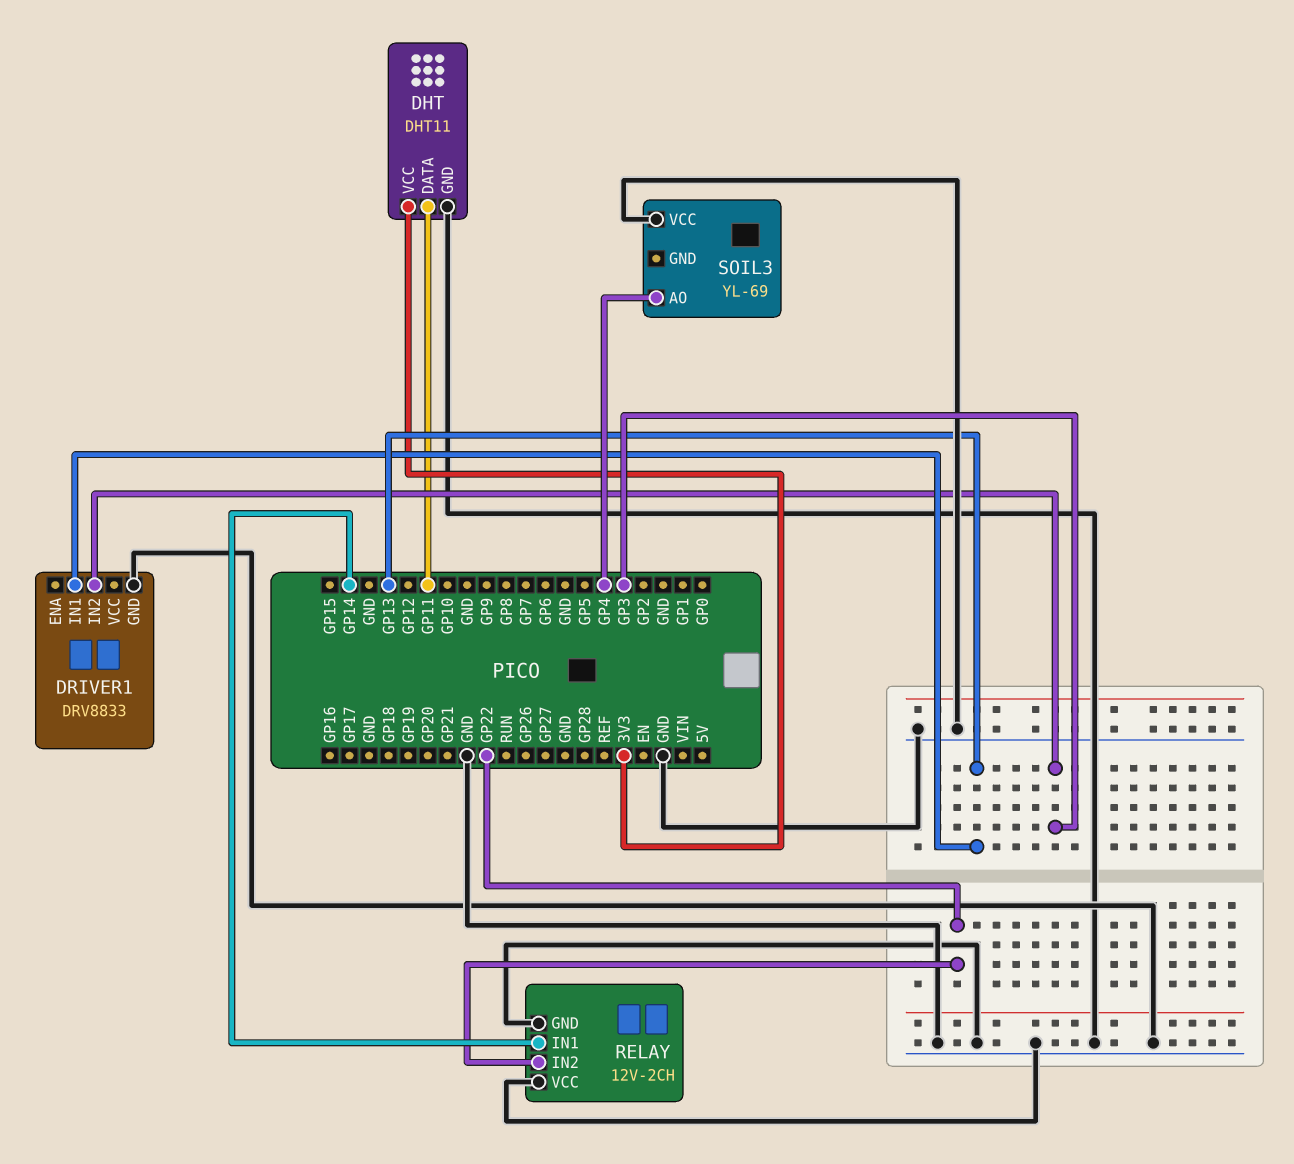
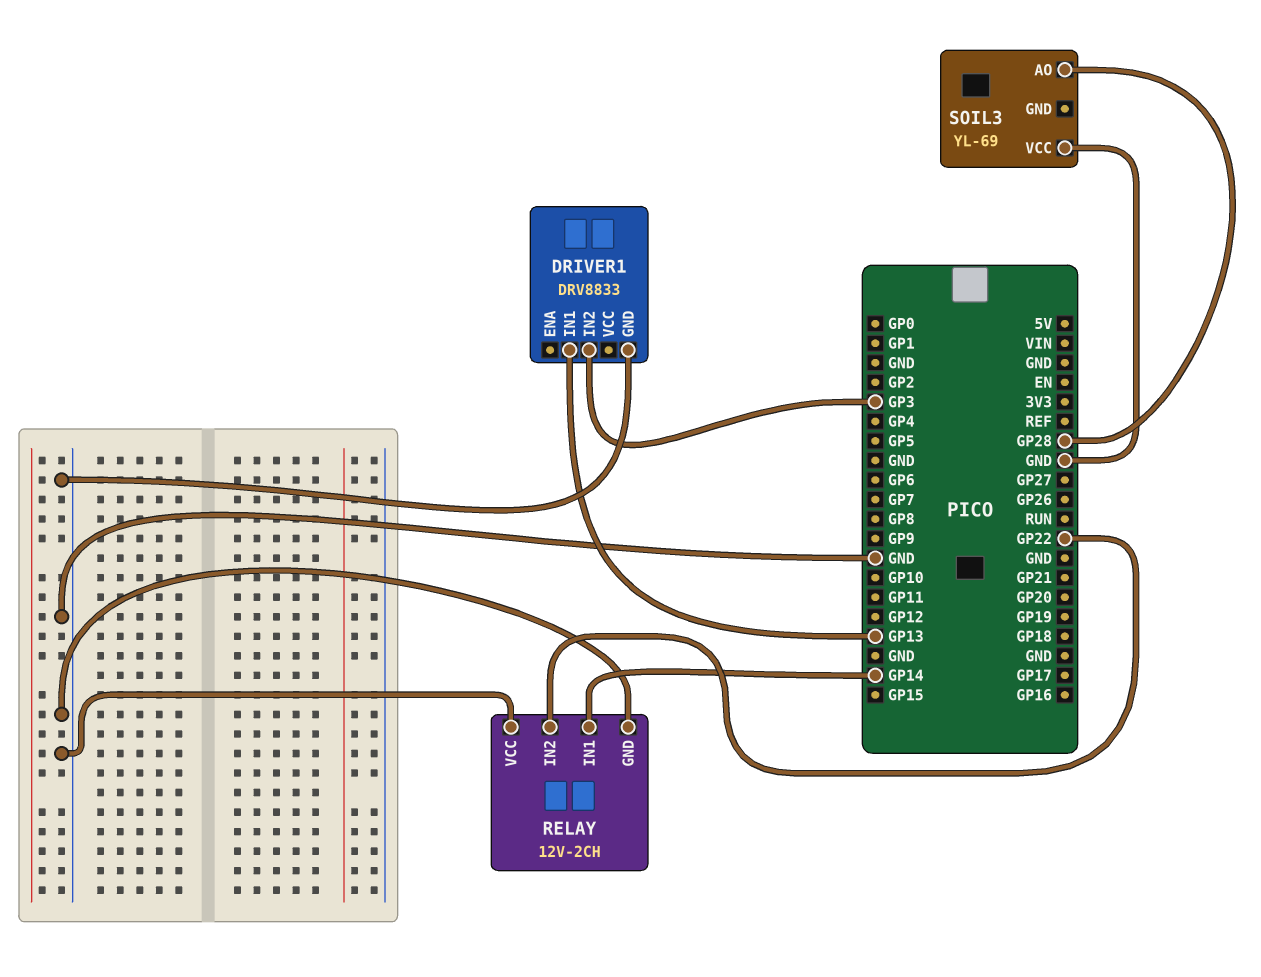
DHT: DHT11 -> none
DHT pin DATA: GP11 -> none
DHT pin GND: GND -> none
DHT pin VCC: 3V3 -> none
SOIL3 pin AO: GP4 -> GP28

